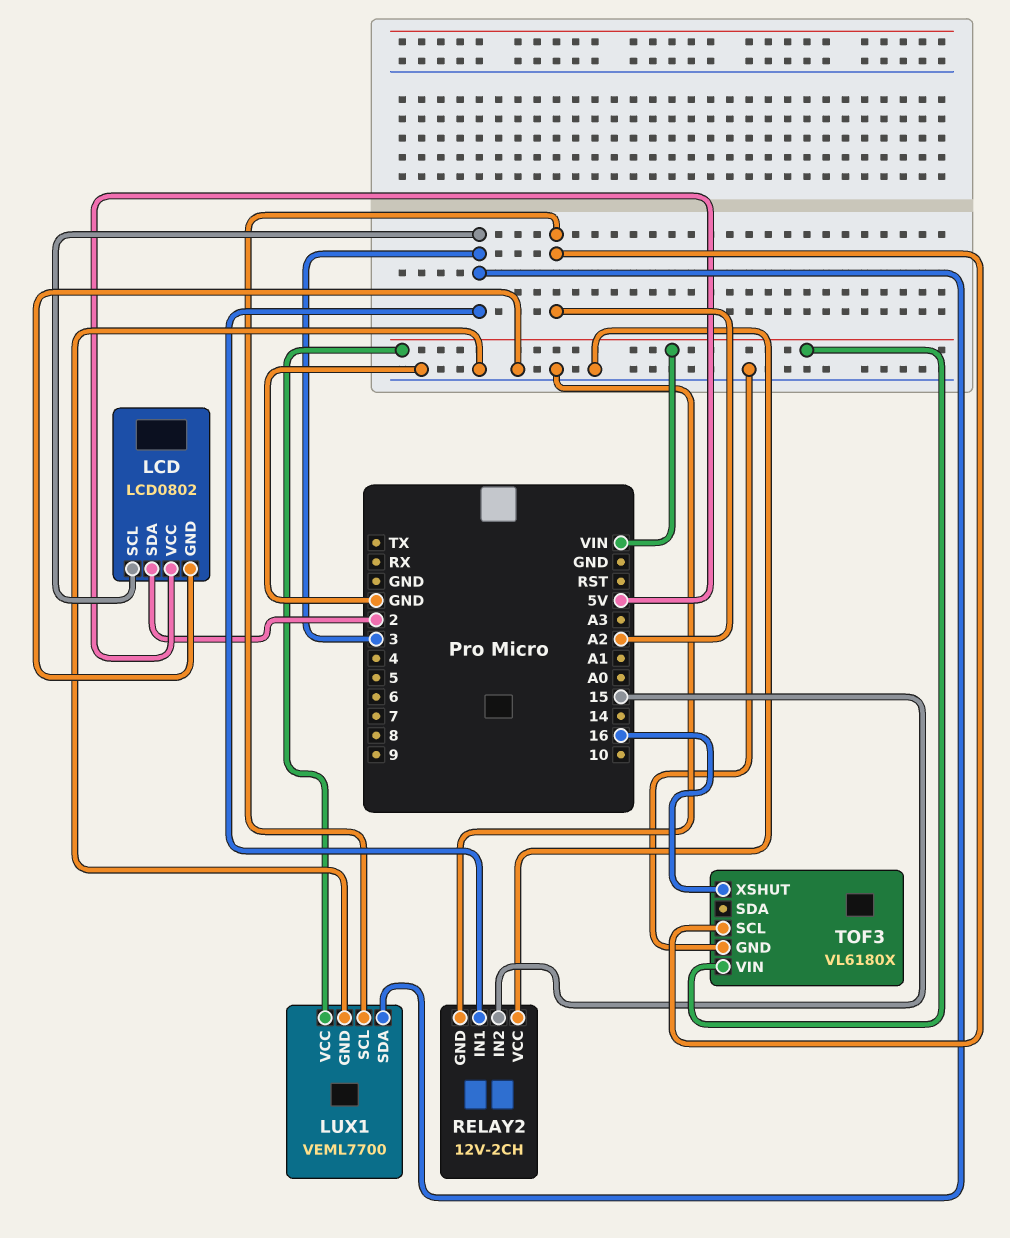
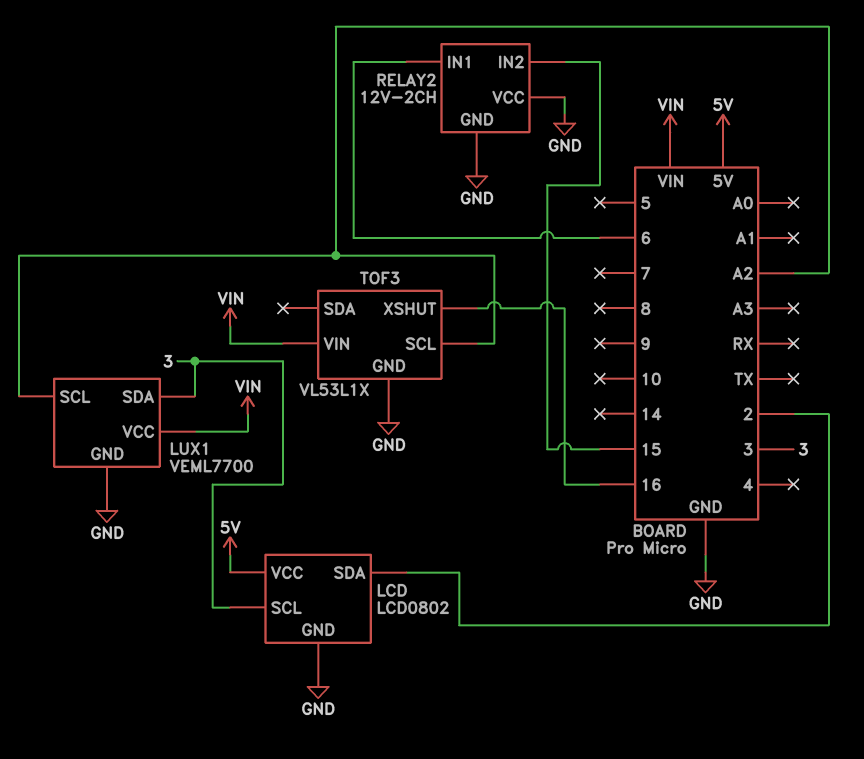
RELAY2 pin IN1: 3 -> 6
TOF3: VL6180X -> VL53L1X

